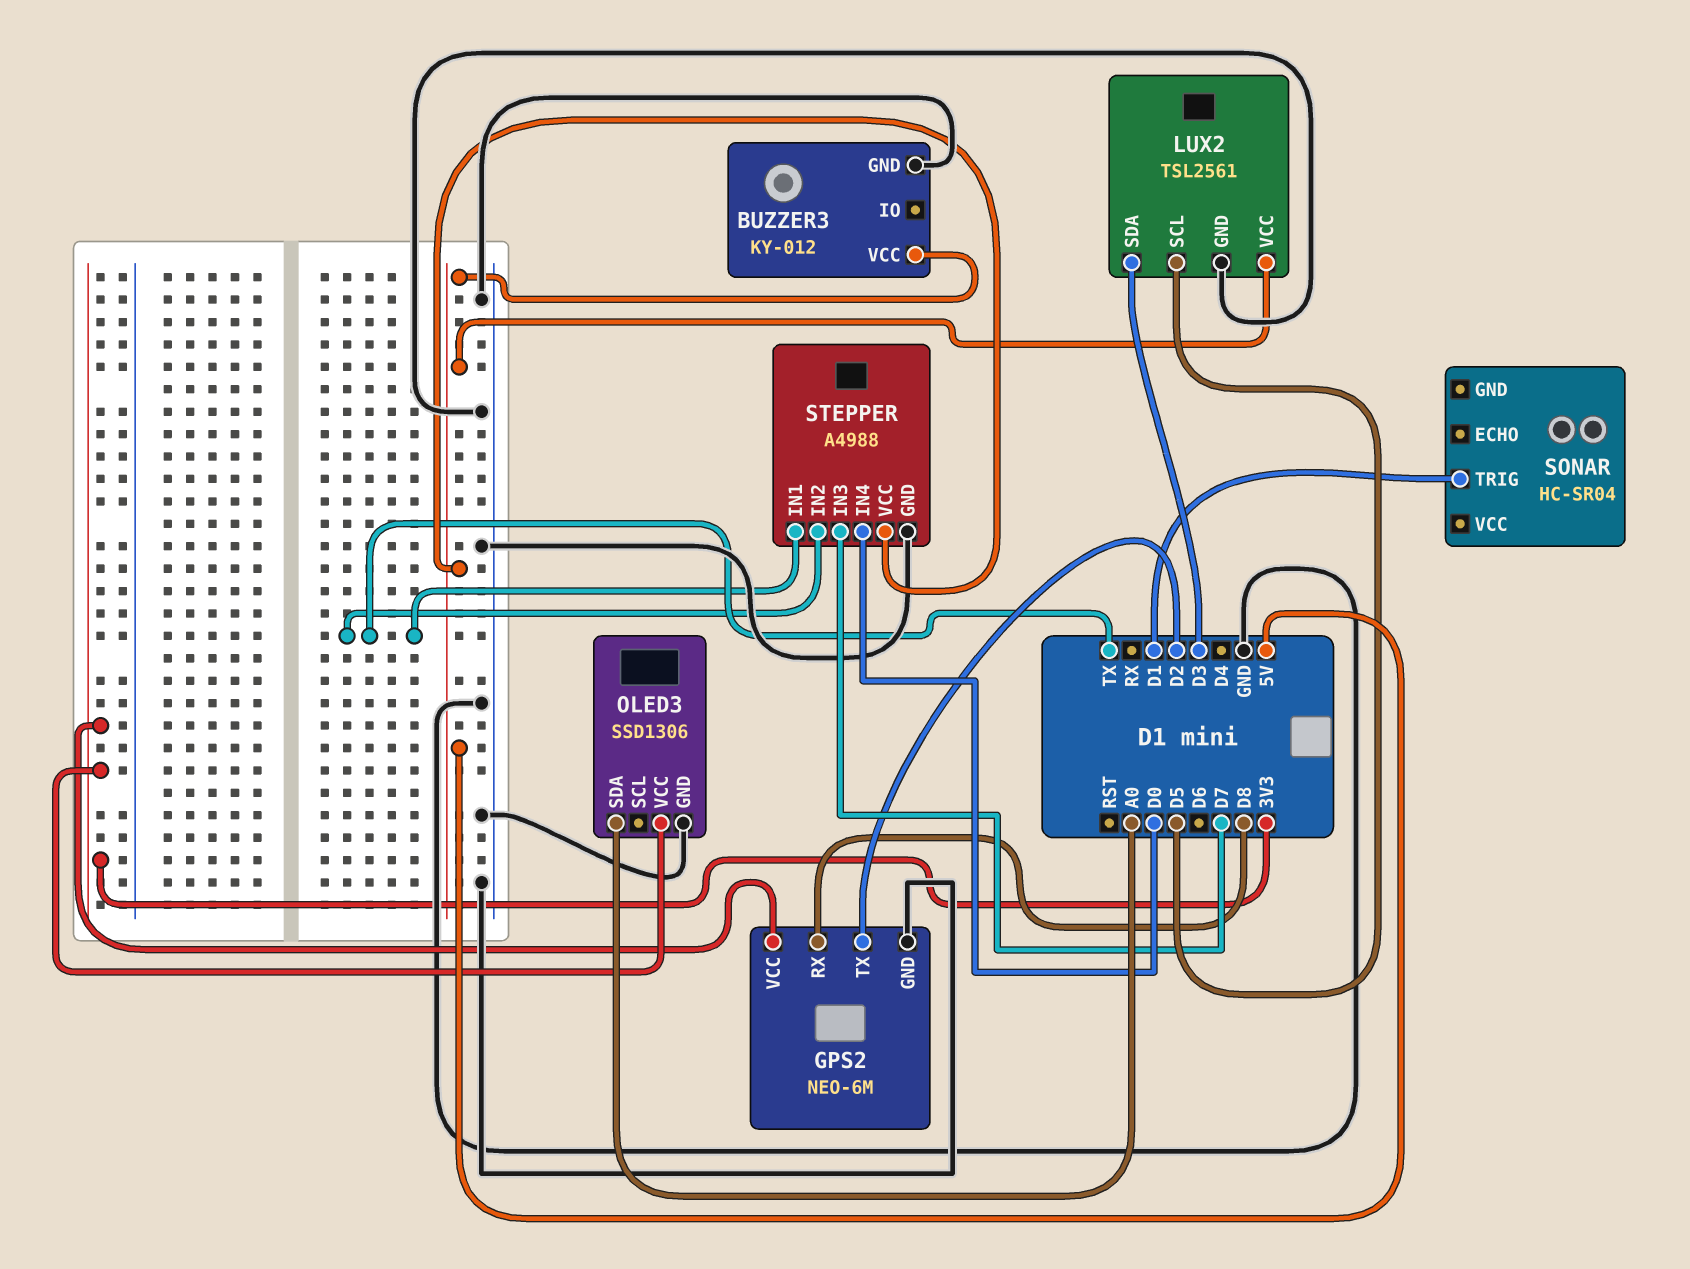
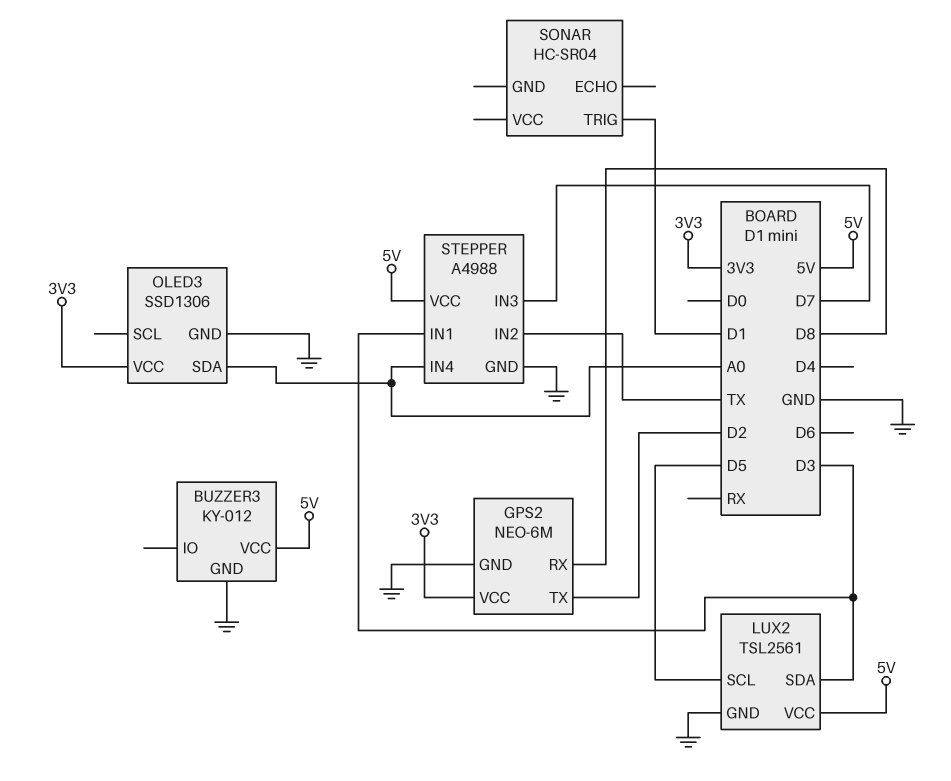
STEPPER pin IN1: TX -> D3
STEPPER pin IN4: D0 -> A0

